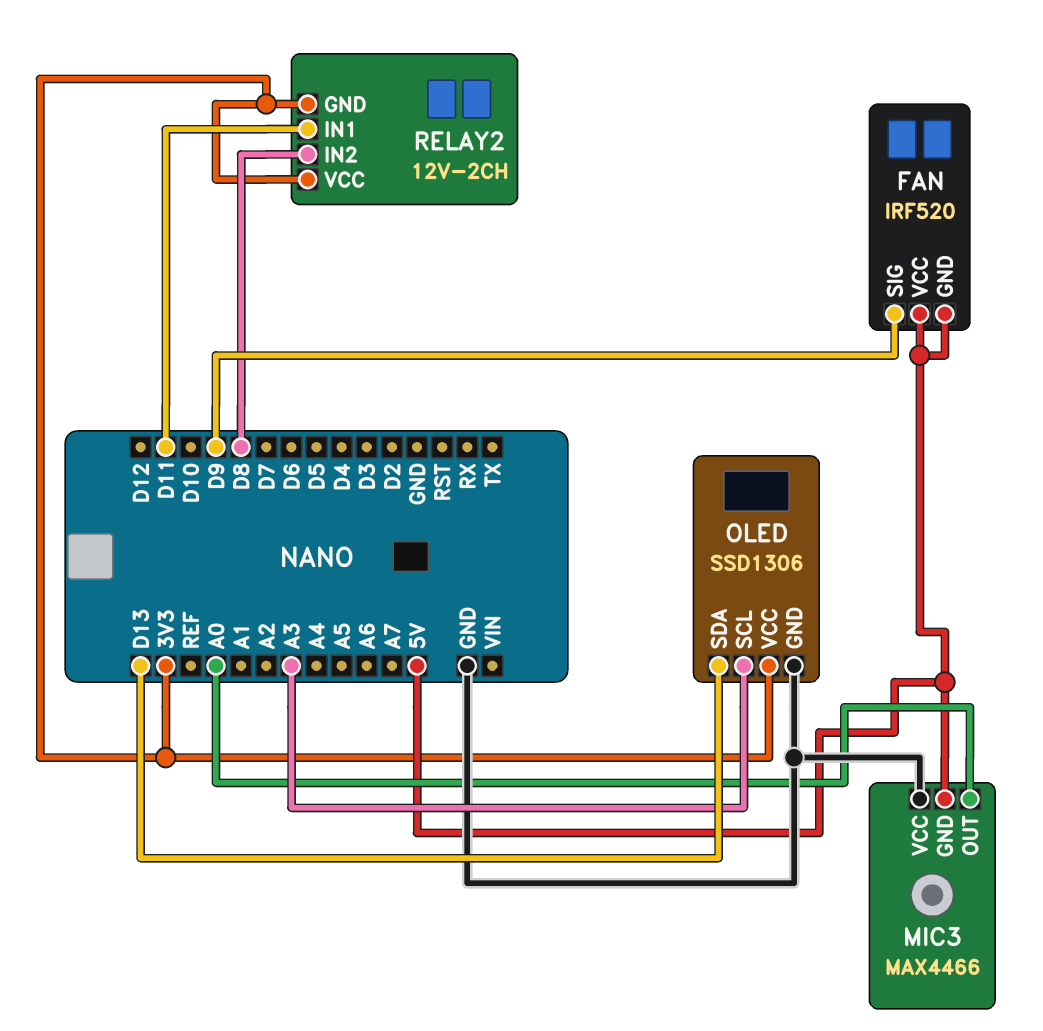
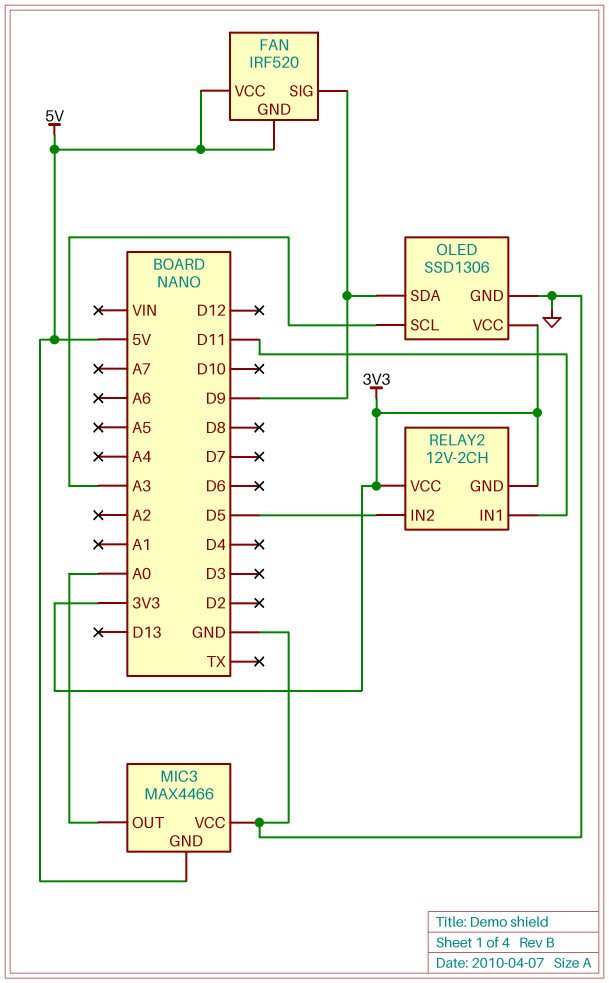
OLED pin SDA: D13 -> D9
RELAY2 pin IN2: D8 -> D5

